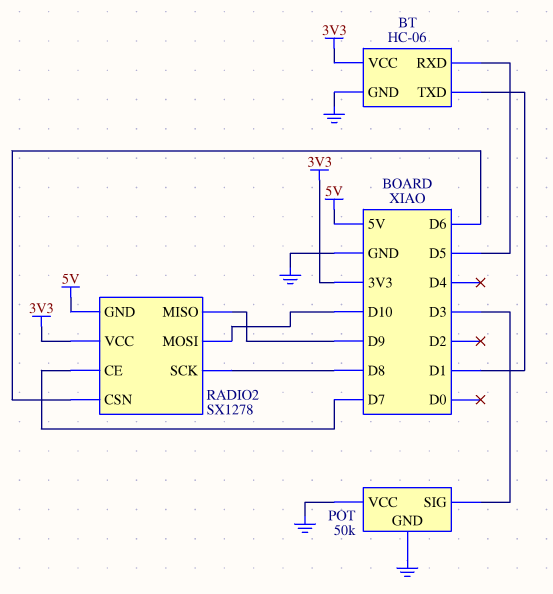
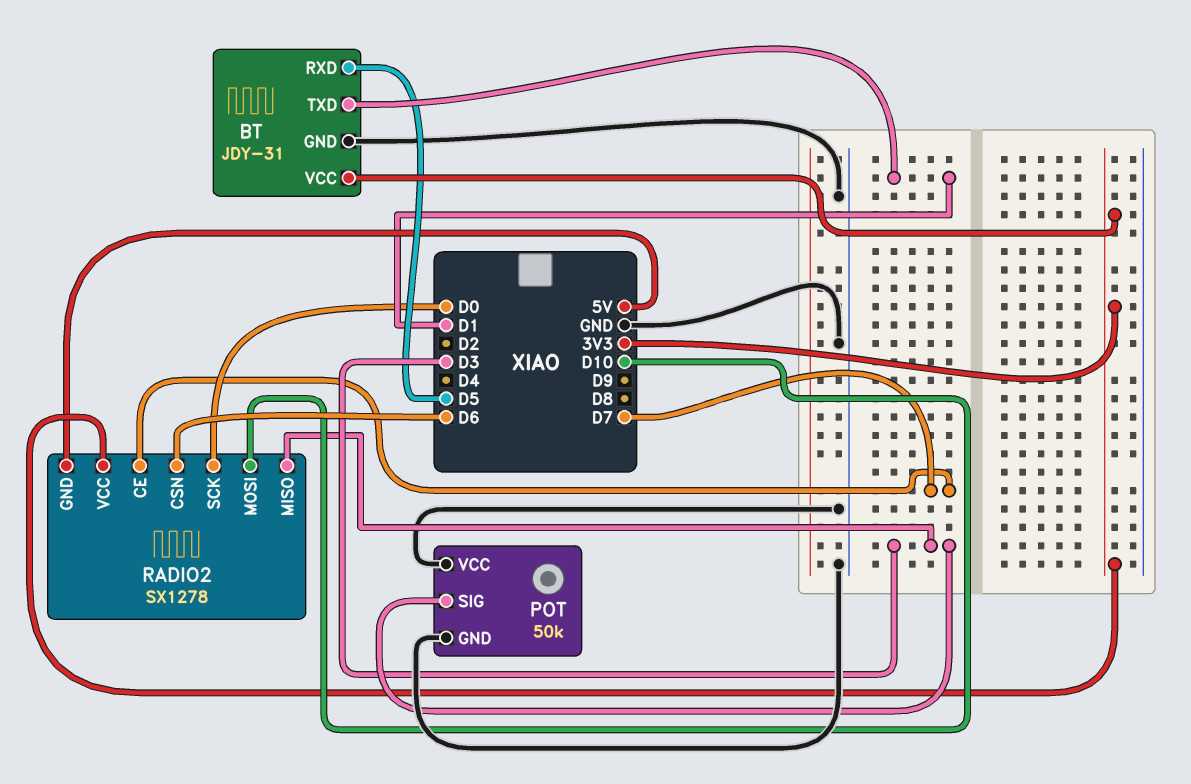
BT: HC-06 -> JDY-31
RADIO2 pin MISO: D9 -> D3
RADIO2 pin SCK: D8 -> D0

